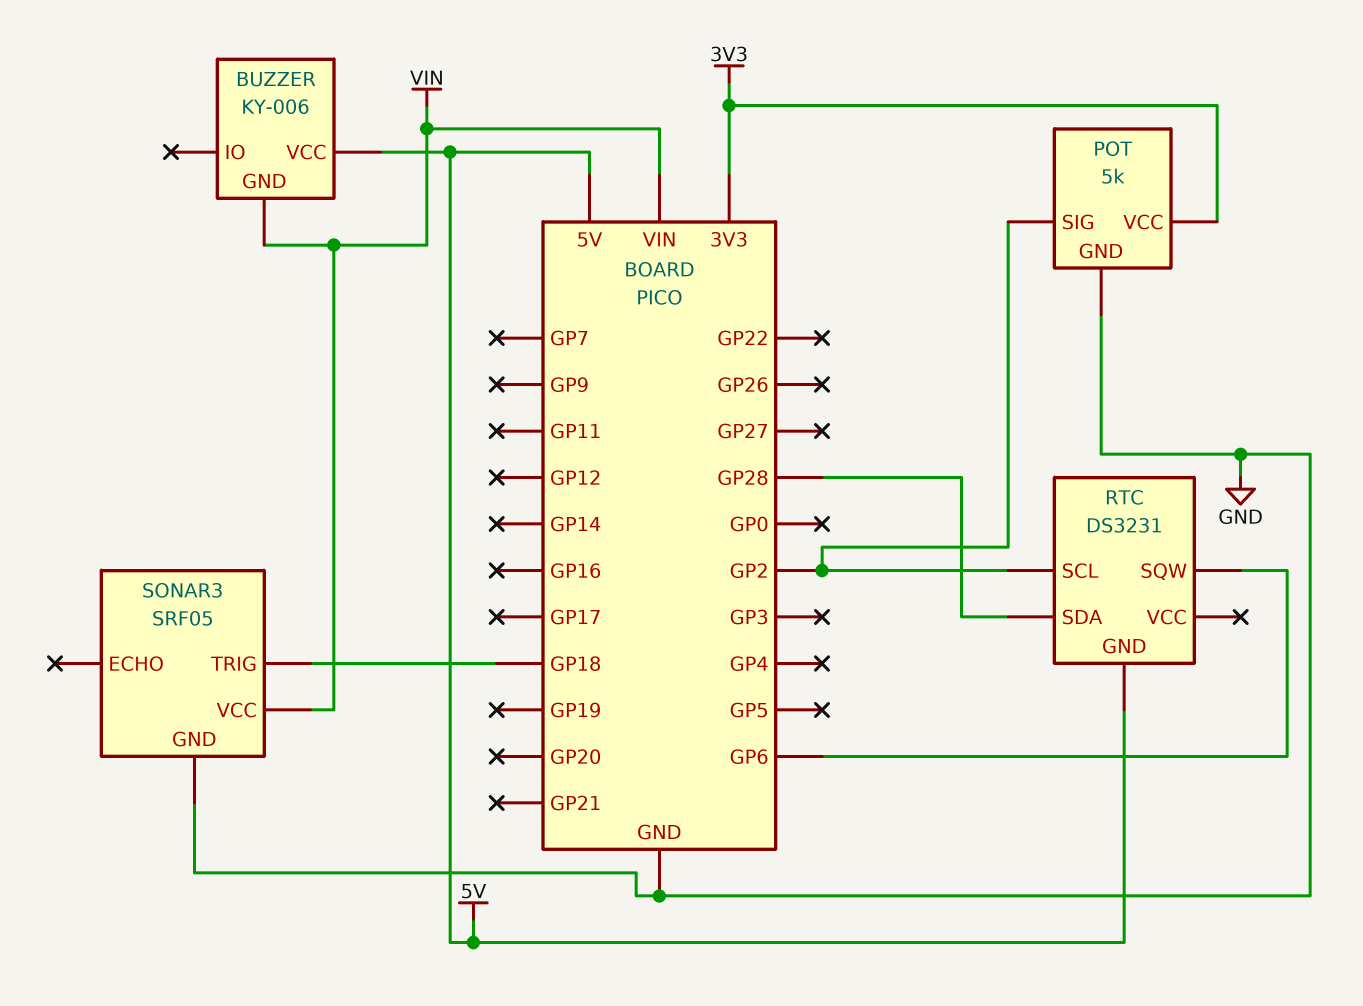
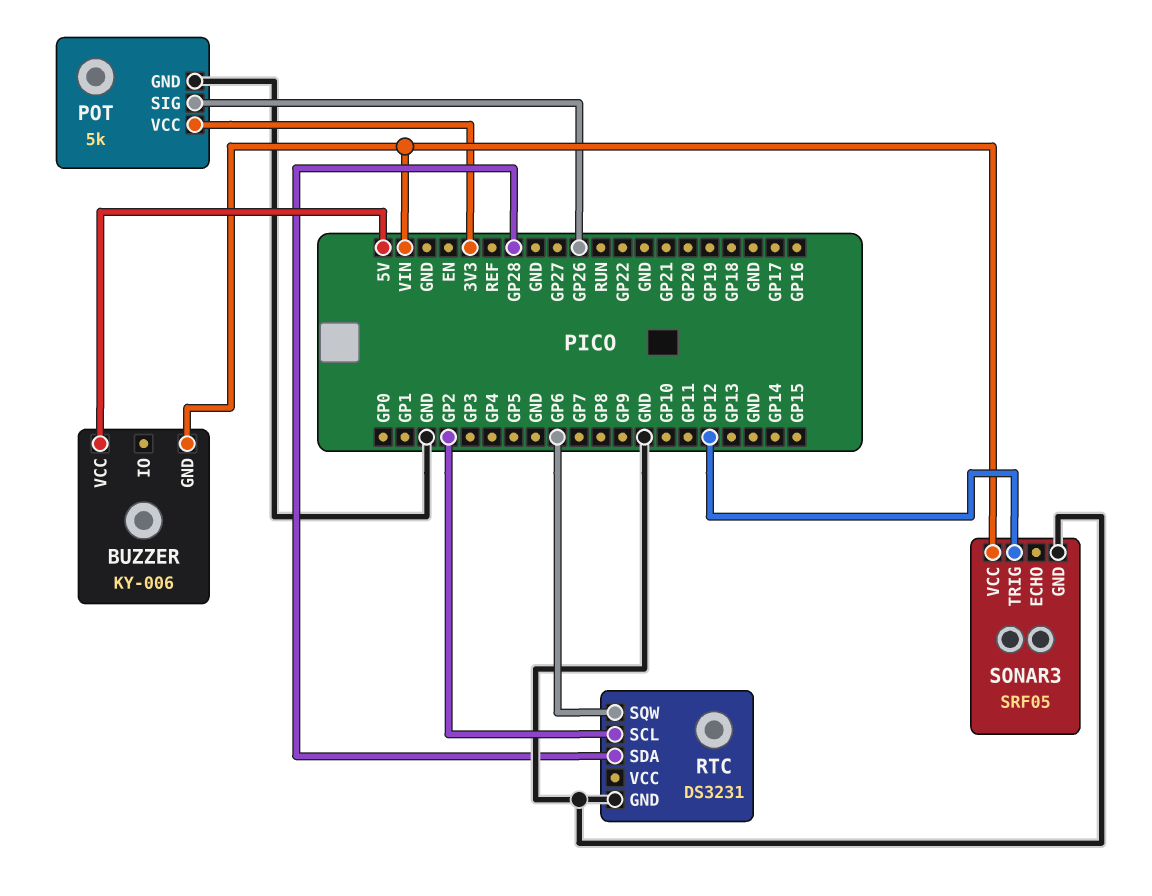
POT pin SIG: GP2 -> GP26
RTC pin GND: 5V -> GND
SONAR3 pin TRIG: GP18 -> GP12

